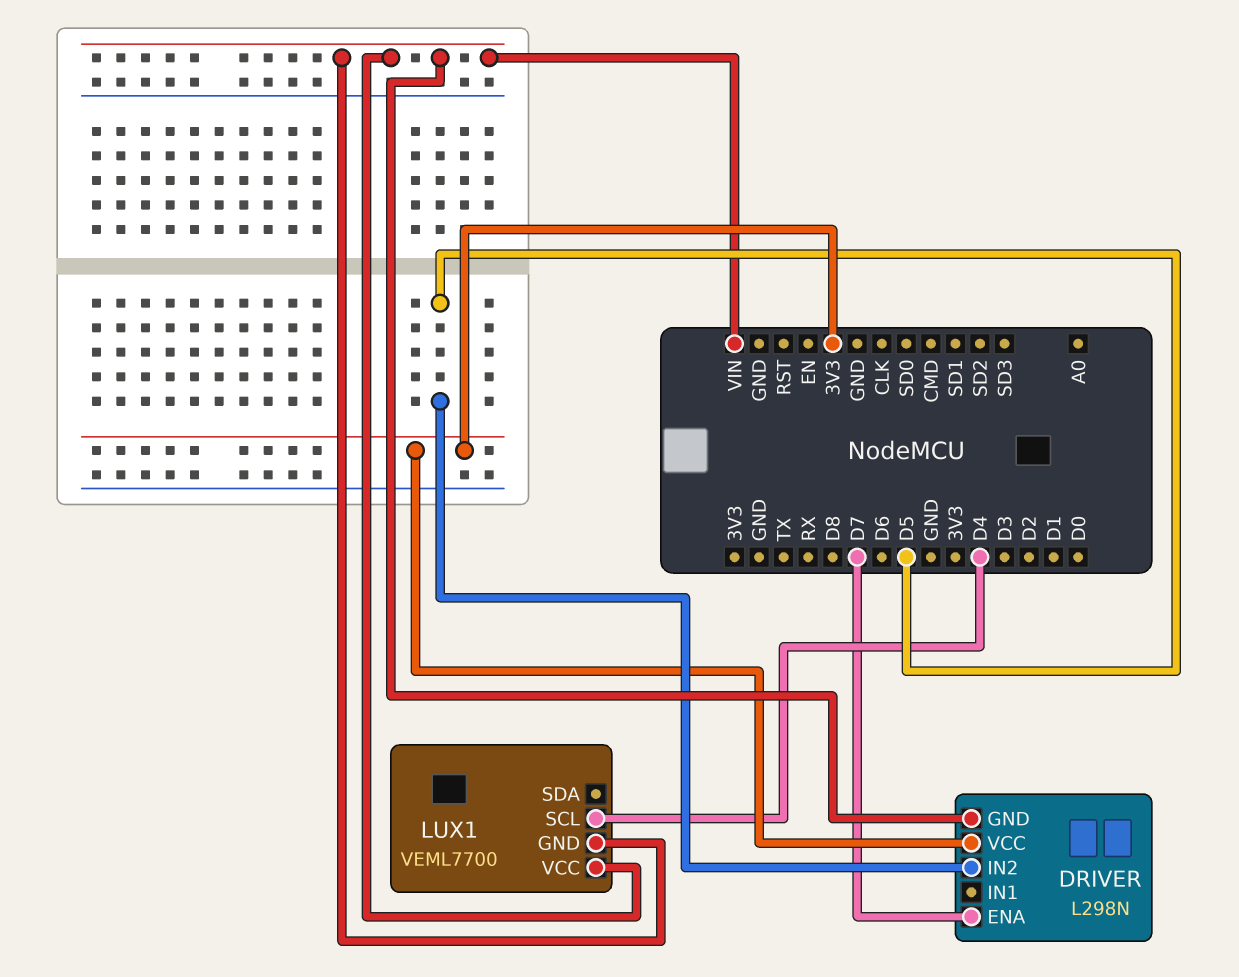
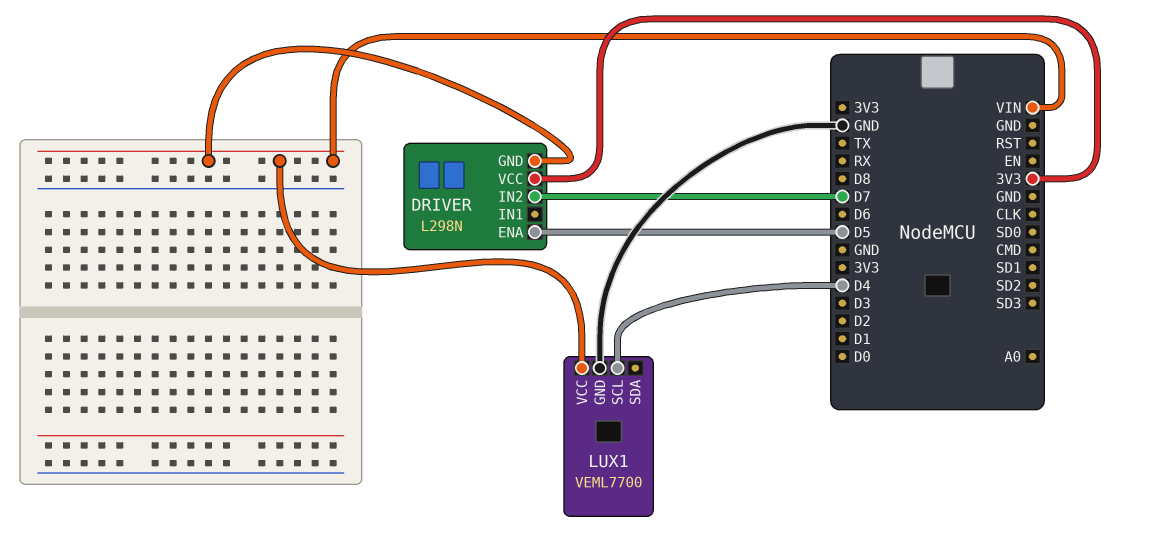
DRIVER pin ENA: D7 -> D5
DRIVER pin IN2: D5 -> D7
LUX1 pin GND: VIN -> GND

